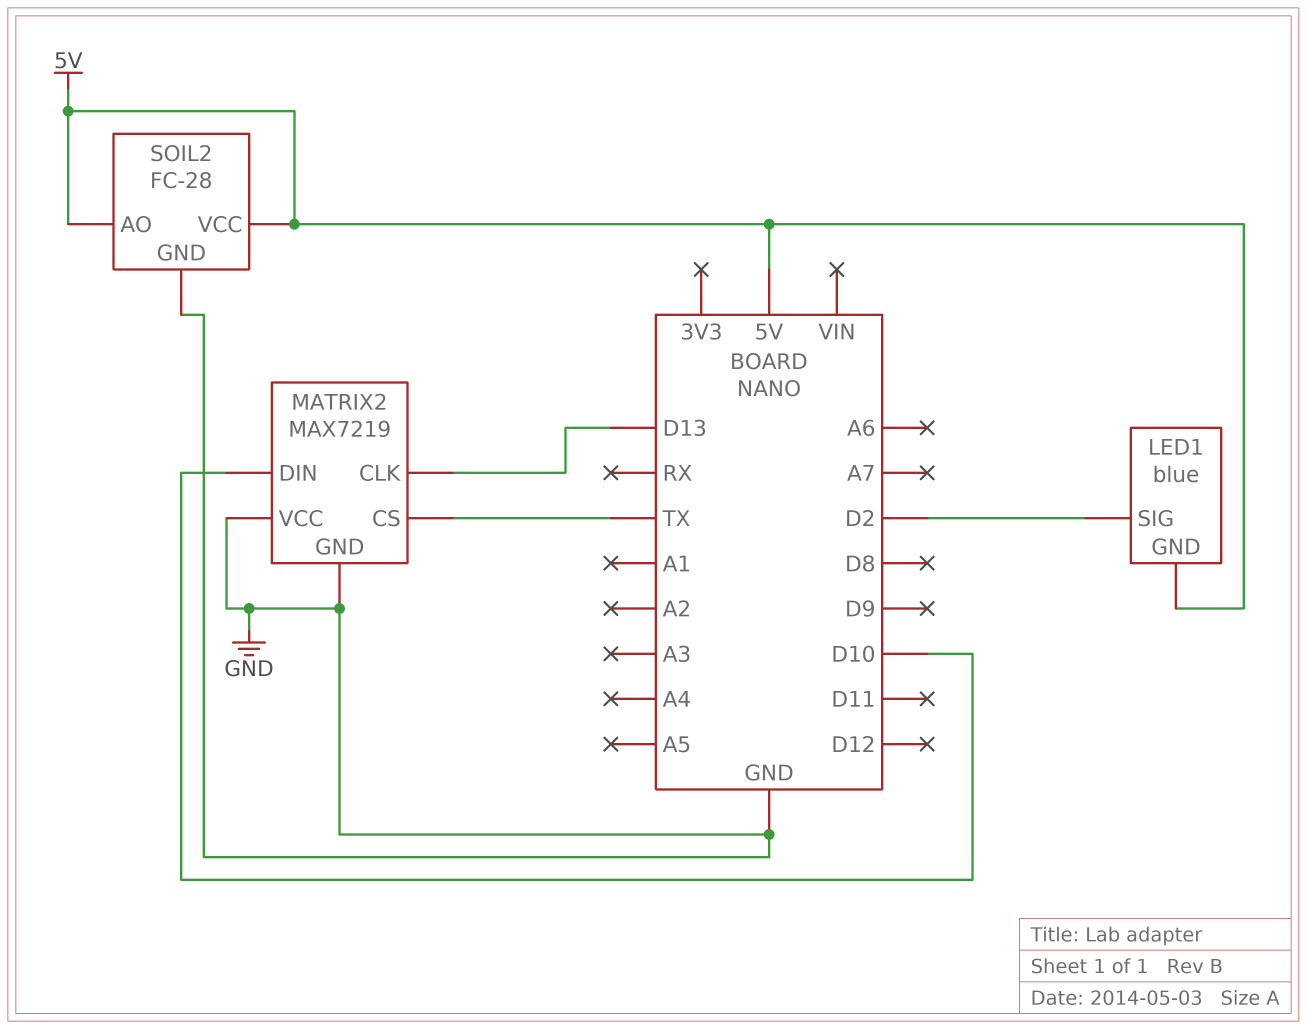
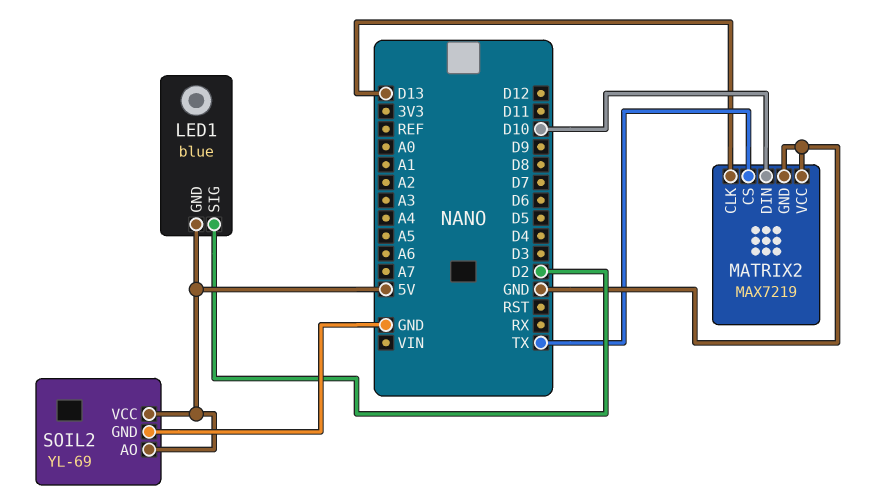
SOIL2: FC-28 -> YL-69

